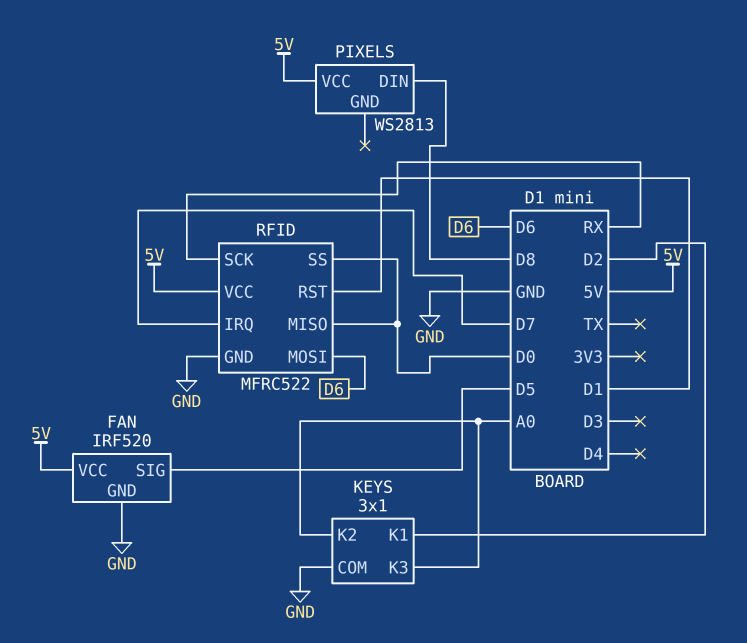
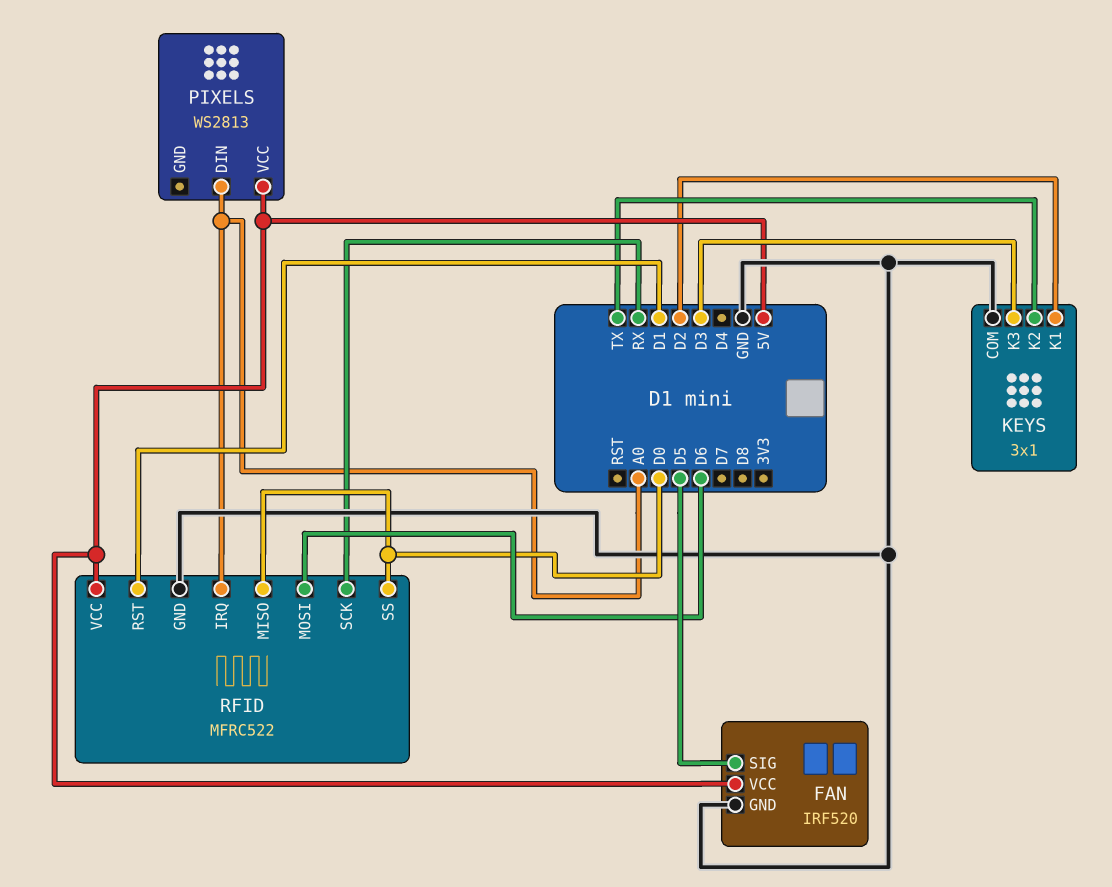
KEYS pin K2: A0 -> TX
KEYS pin K3: A0 -> D3
PIXELS pin DIN: D8 -> A0
RFID pin IRQ: D7 -> A0

